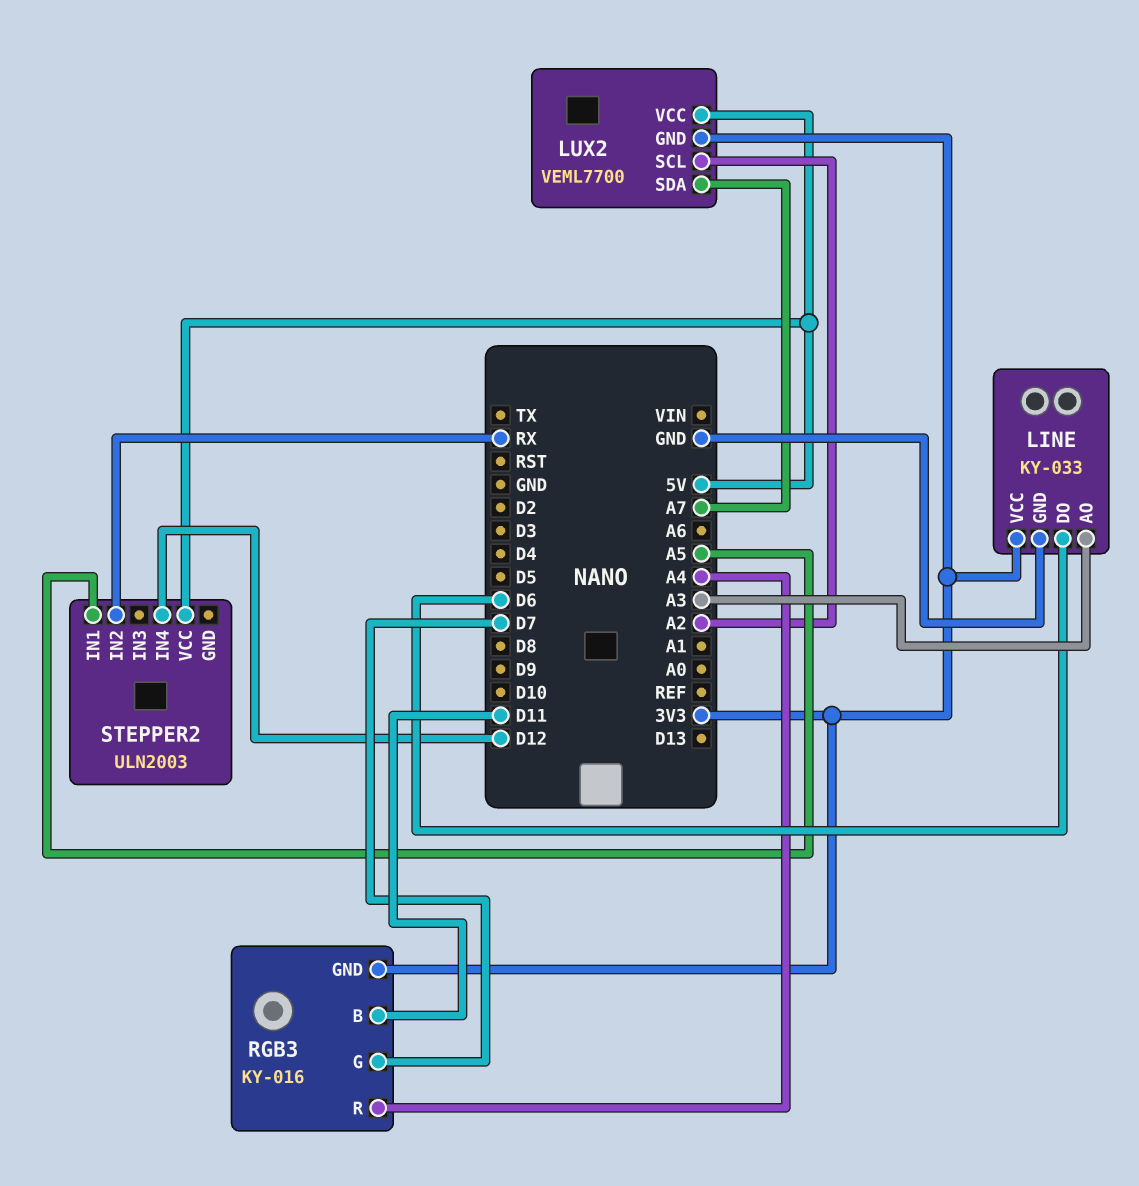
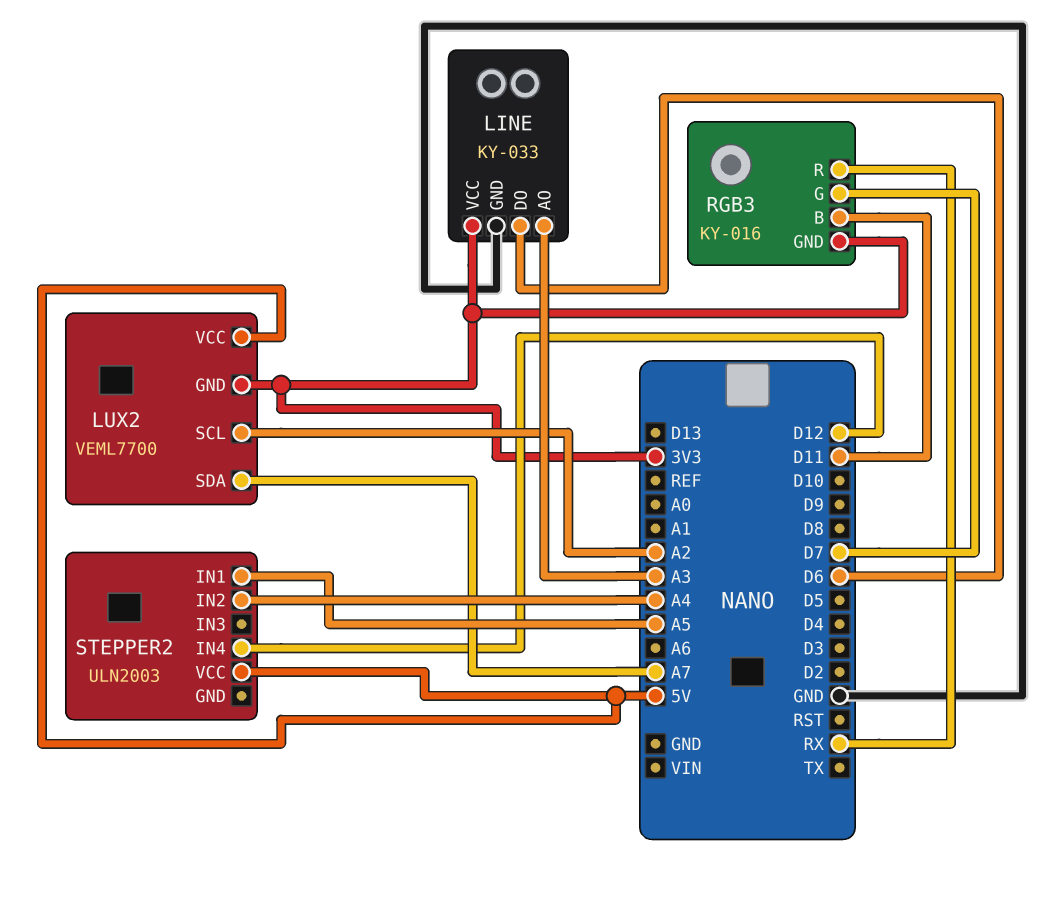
RGB3 pin R: A4 -> RX
STEPPER2 pin IN2: RX -> A4

